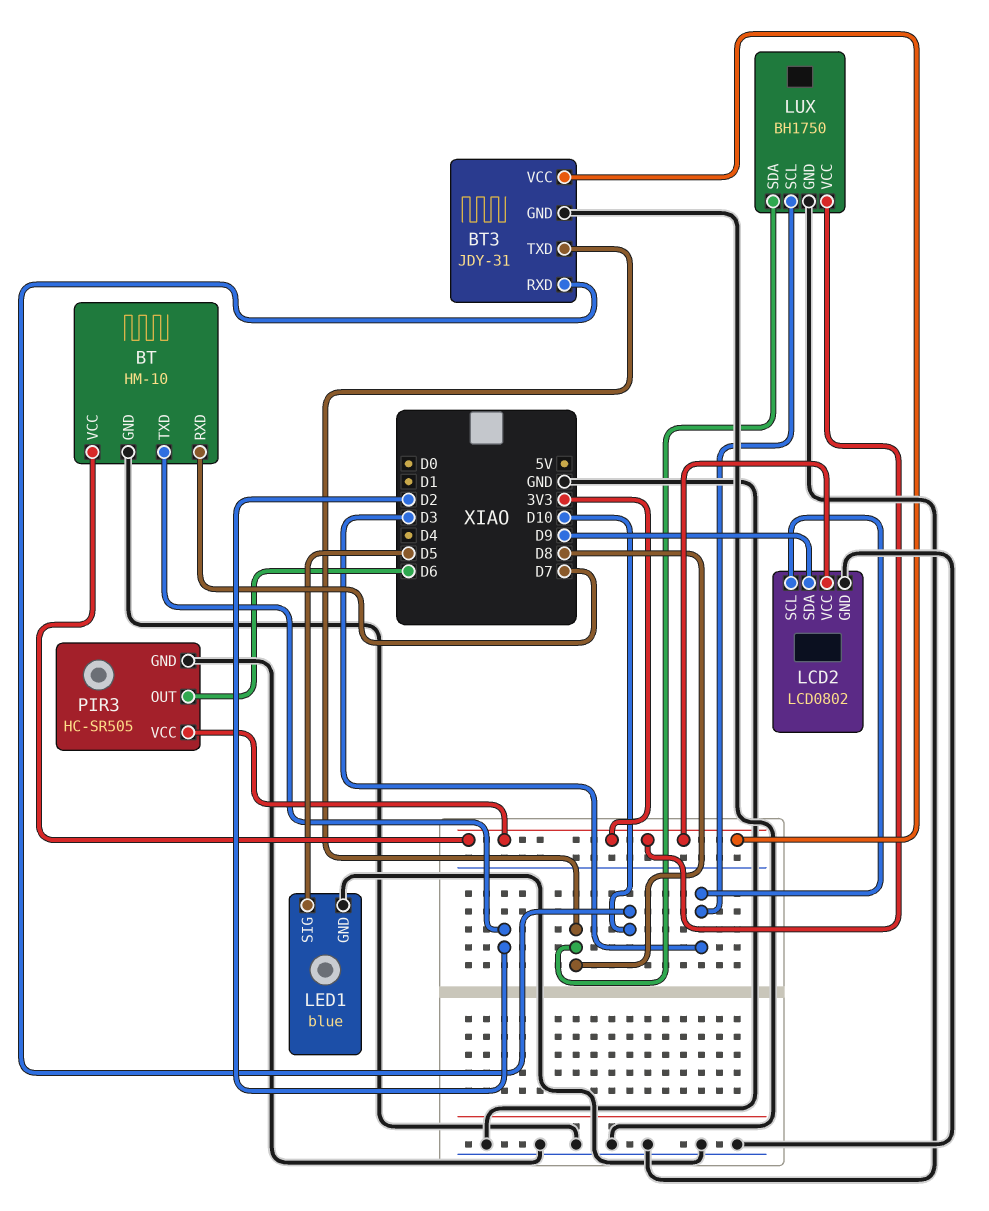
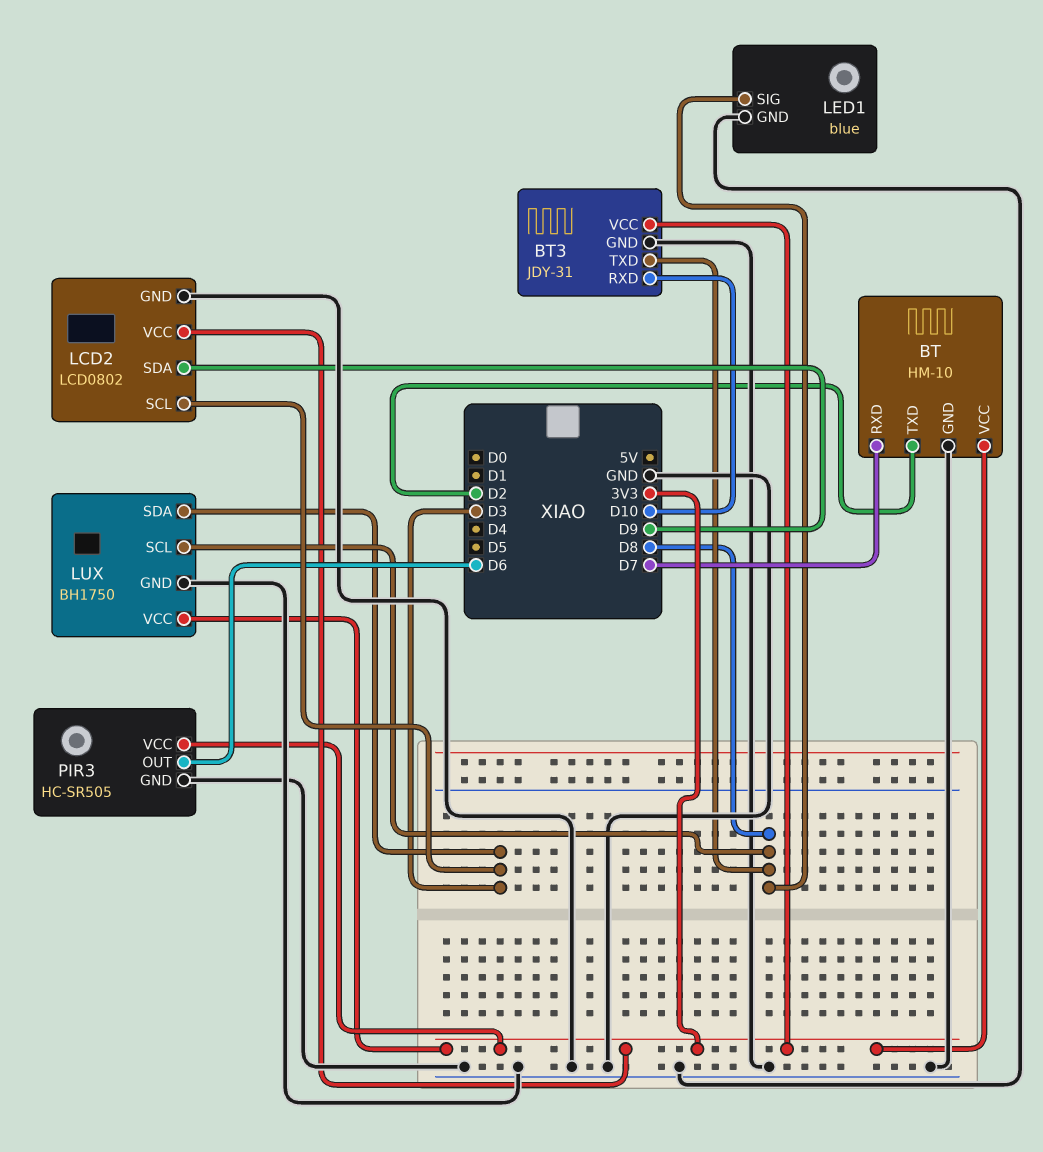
LED1 pin SIG: D5 -> D8
LUX pin SCL: D3 -> D8
LUX pin SDA: D8 -> D3

